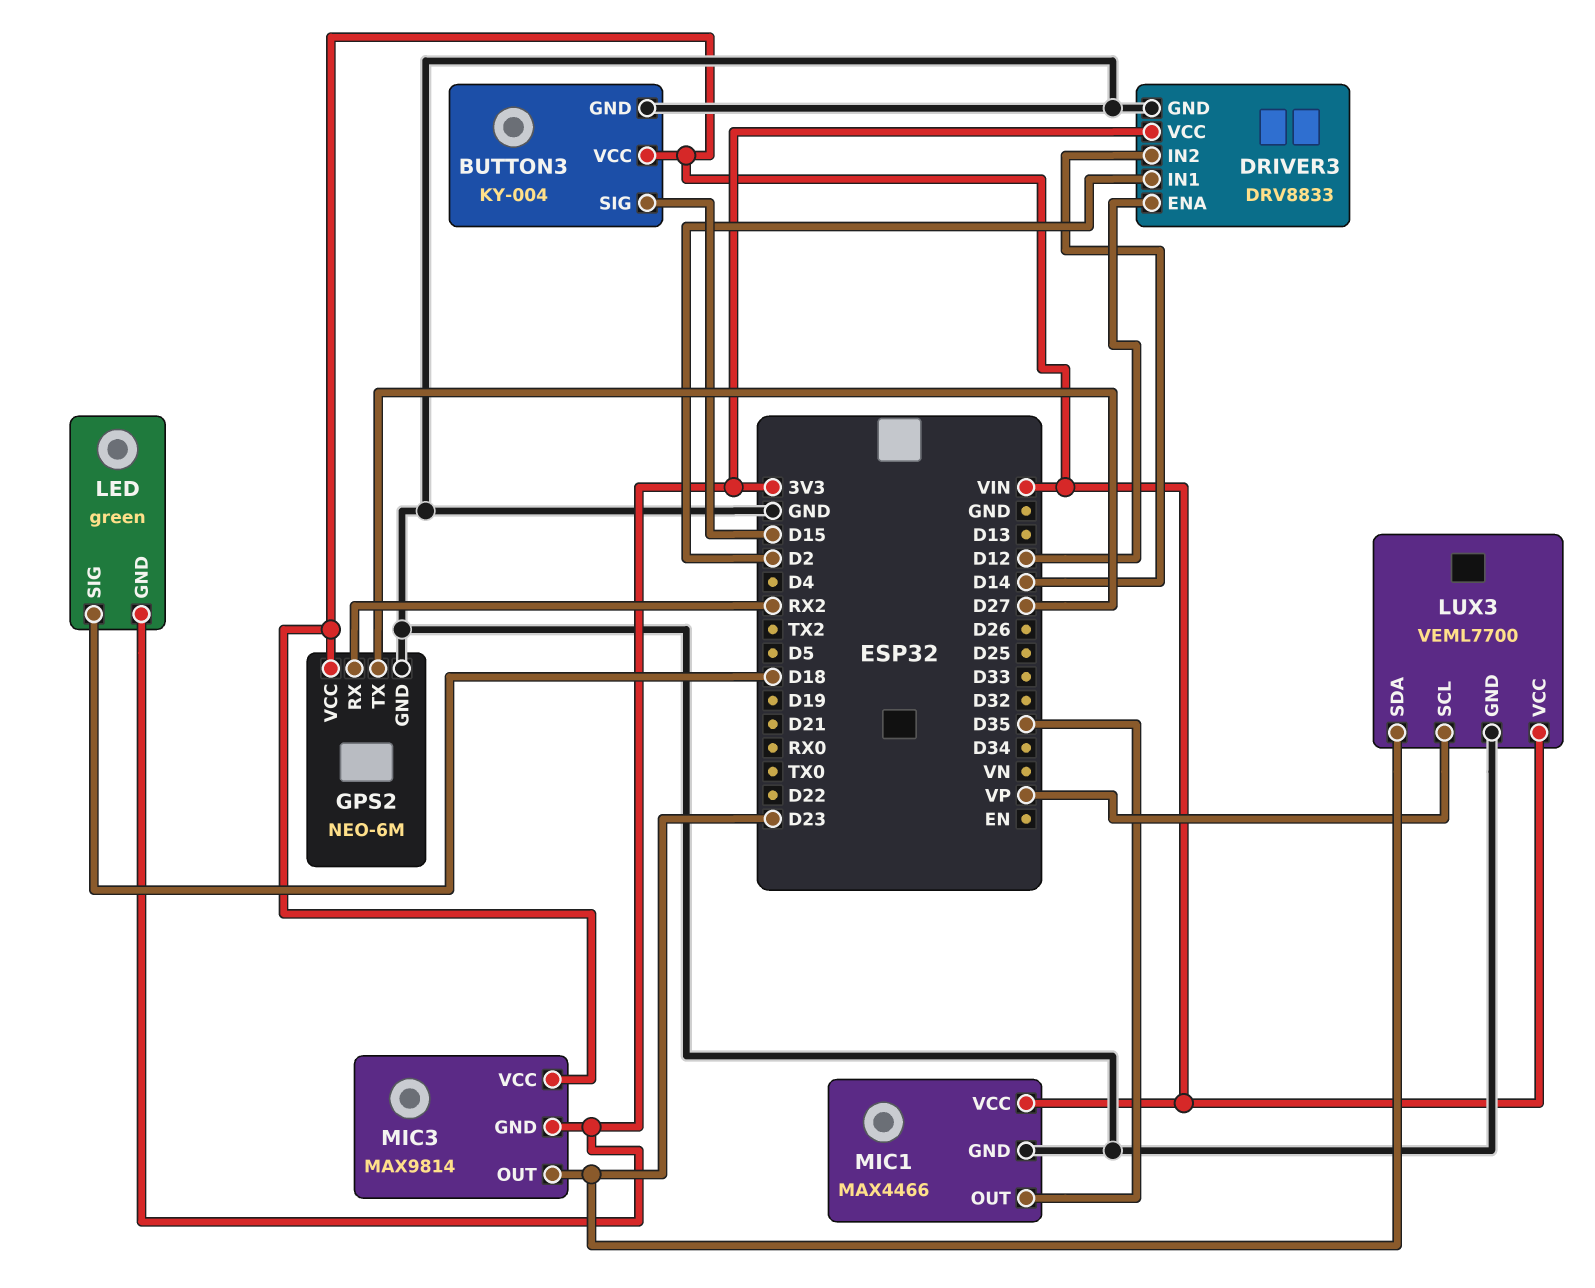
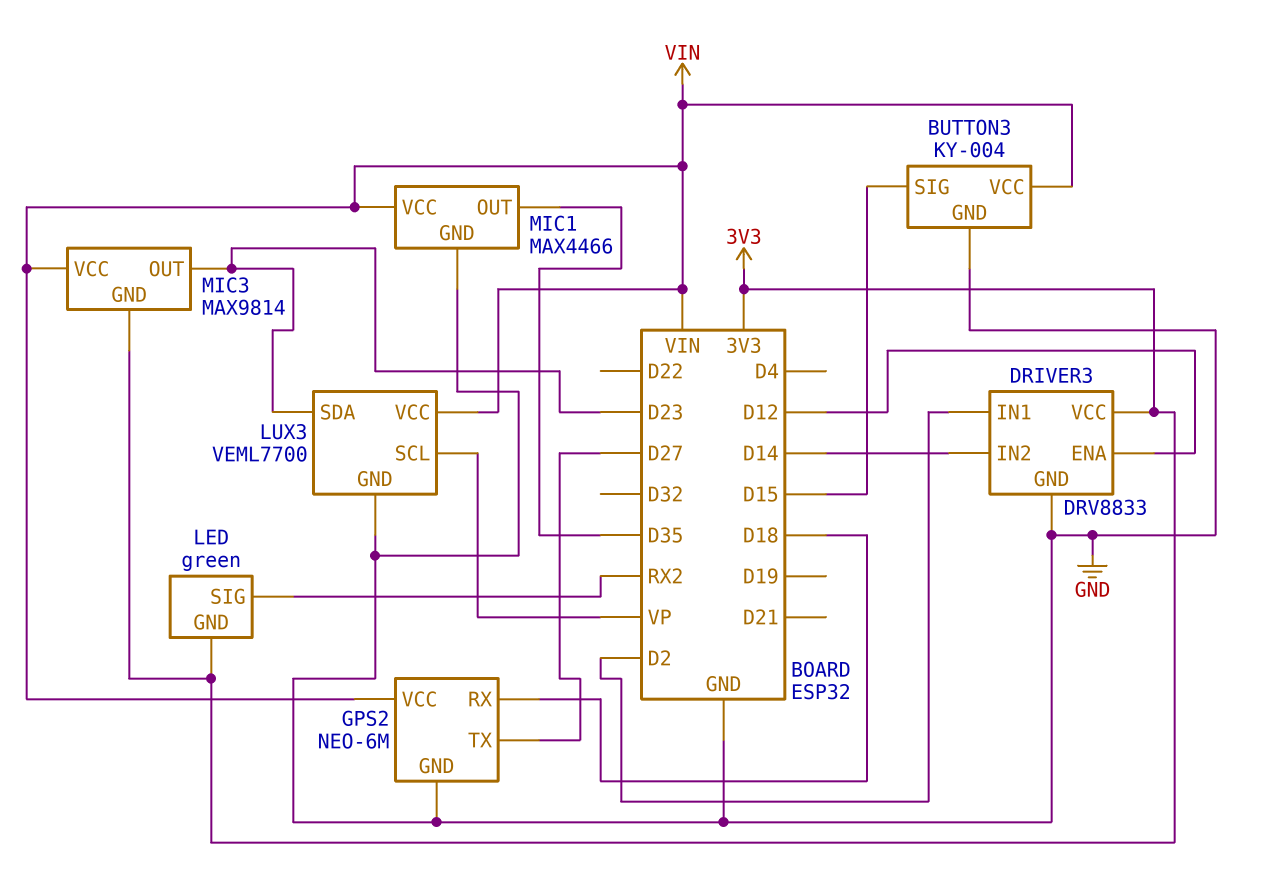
GPS2 pin RX: RX2 -> D18
LED pin SIG: D18 -> RX2

